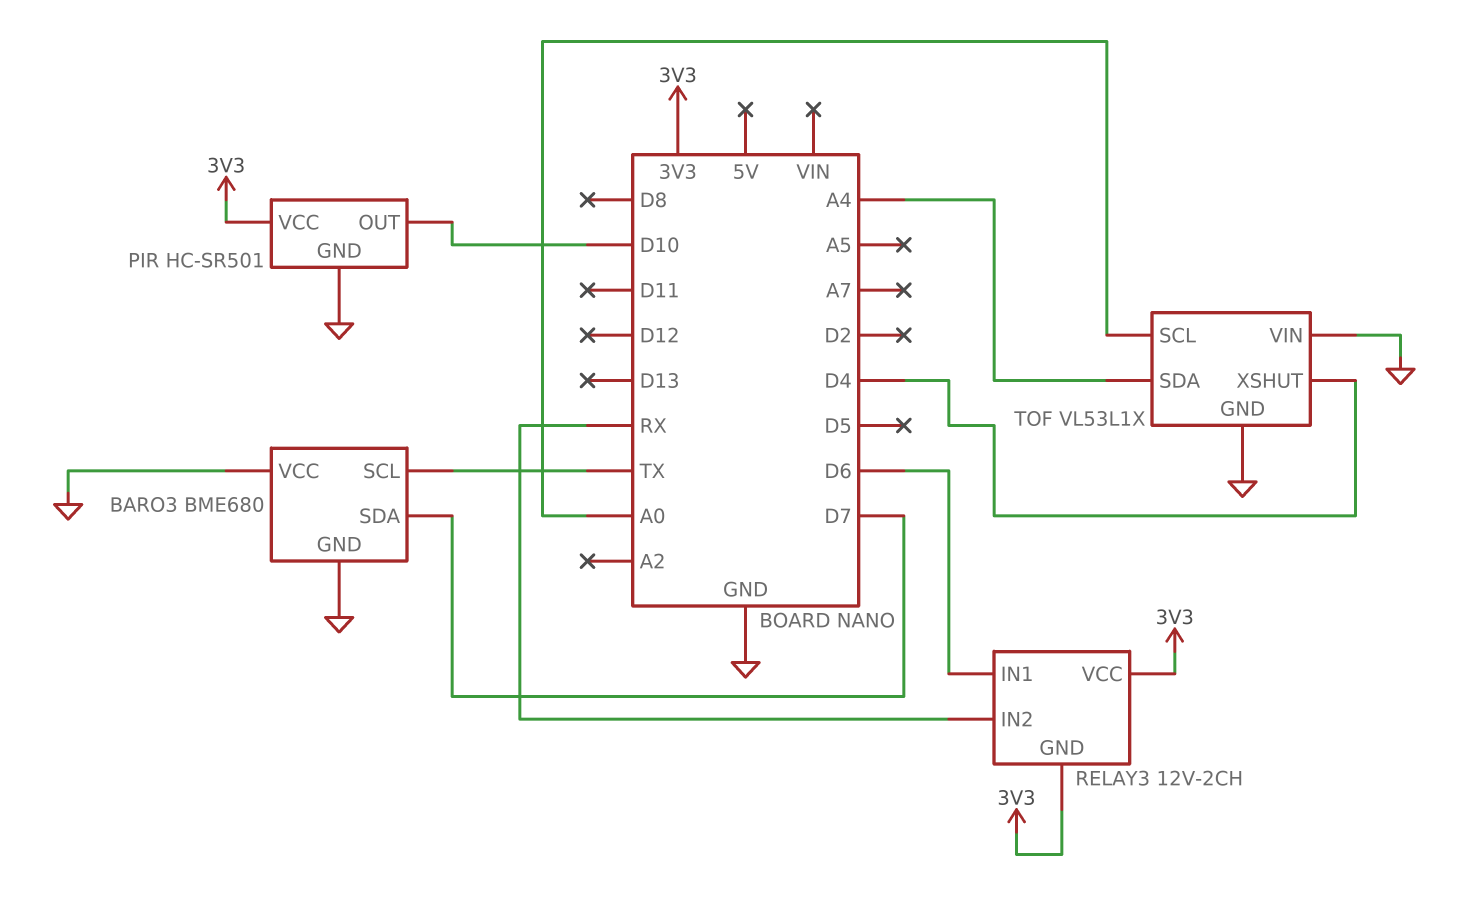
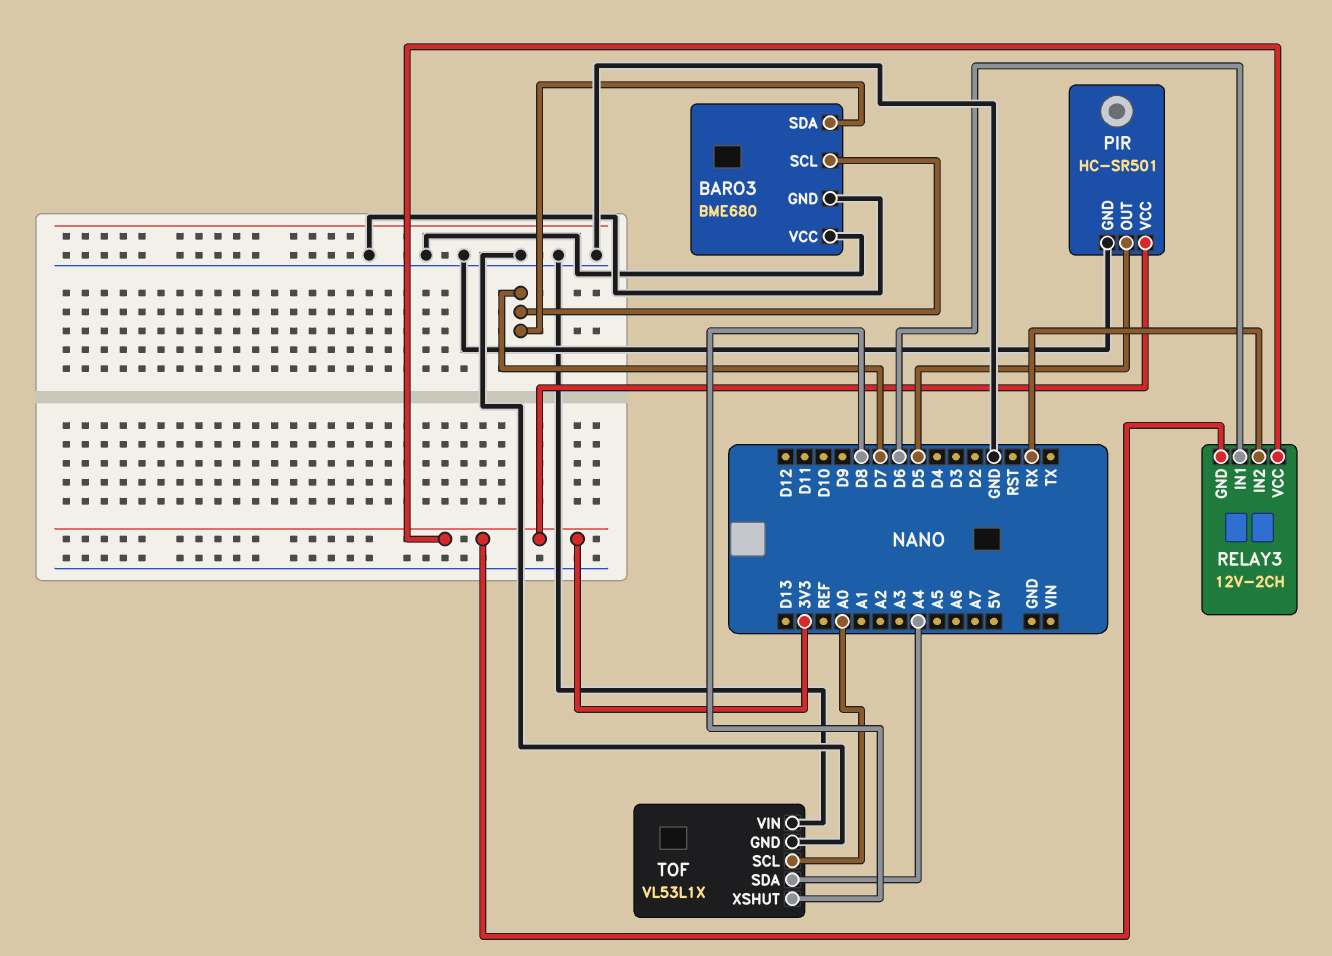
BARO3 pin SCL: TX -> D7
PIR pin OUT: D10 -> D5
TOF pin XSHUT: D4 -> D8

